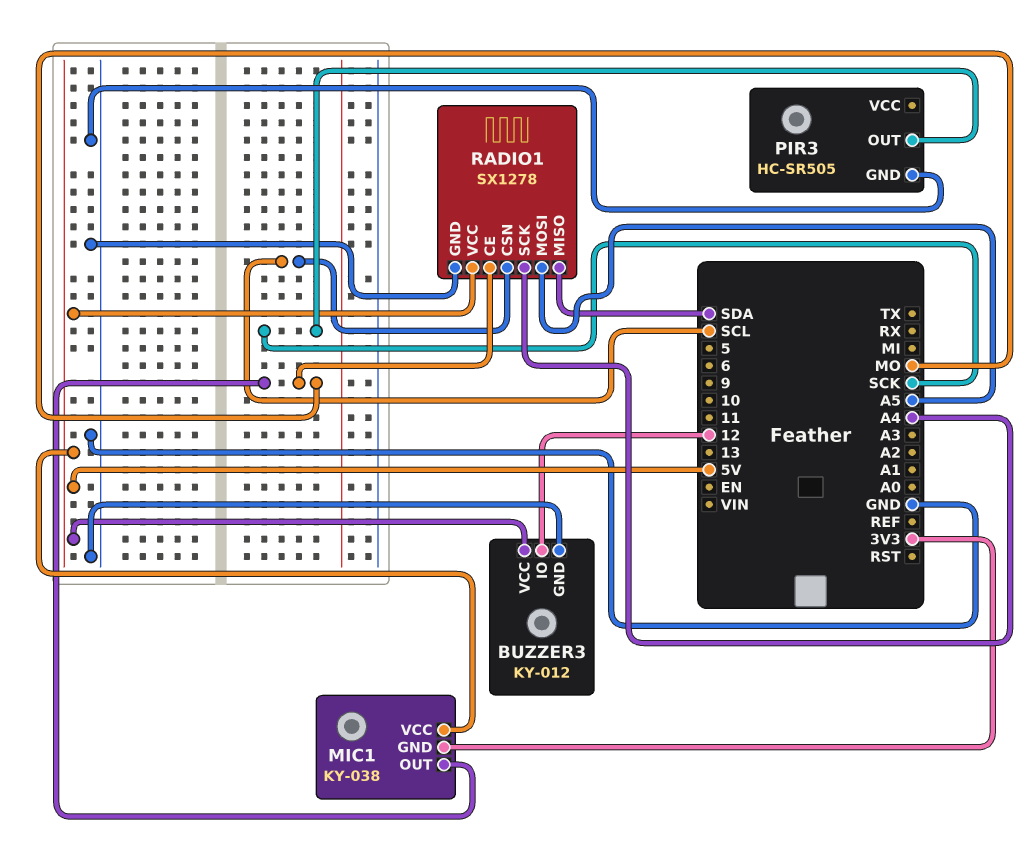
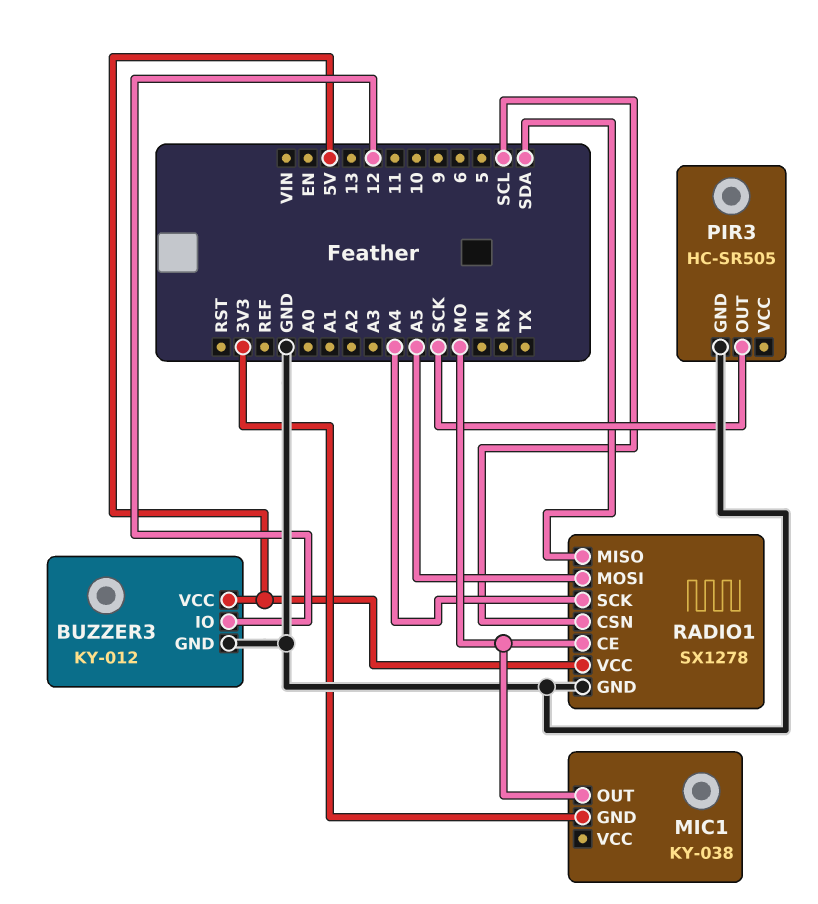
MIC1 pin VCC: 5V -> none

